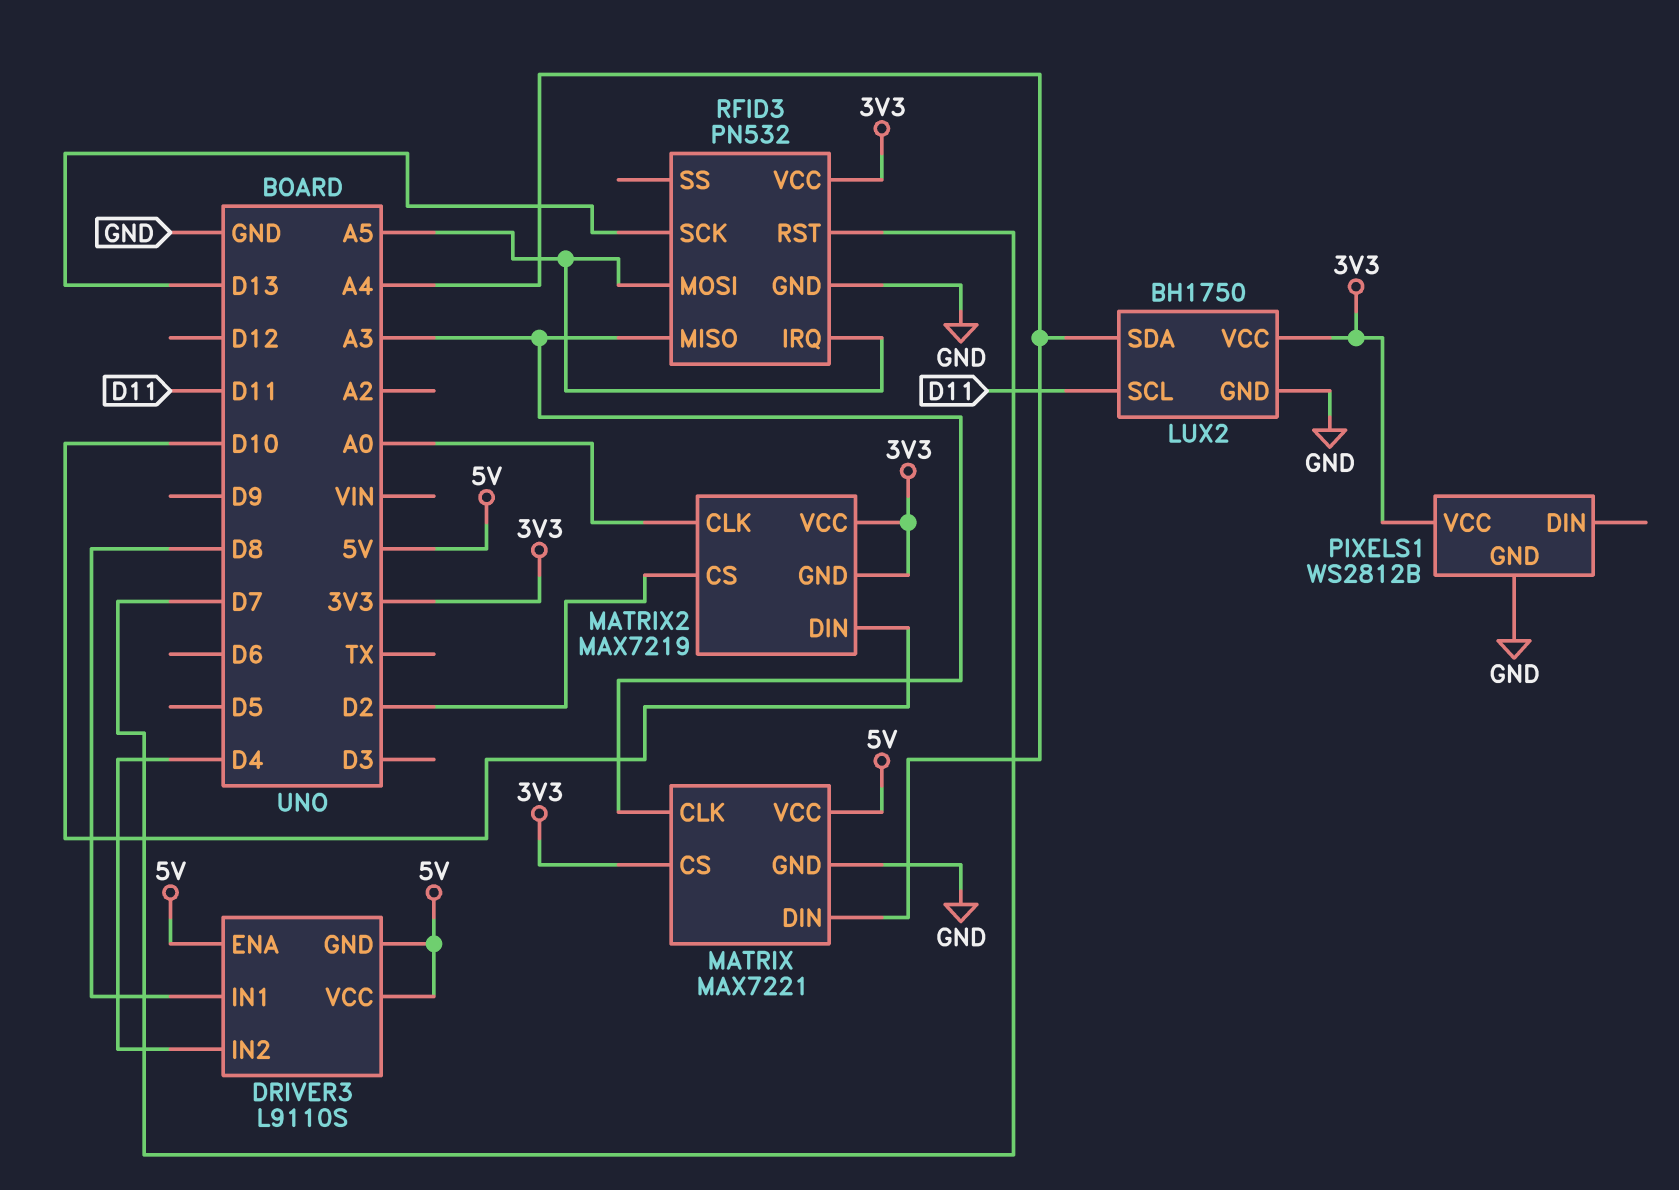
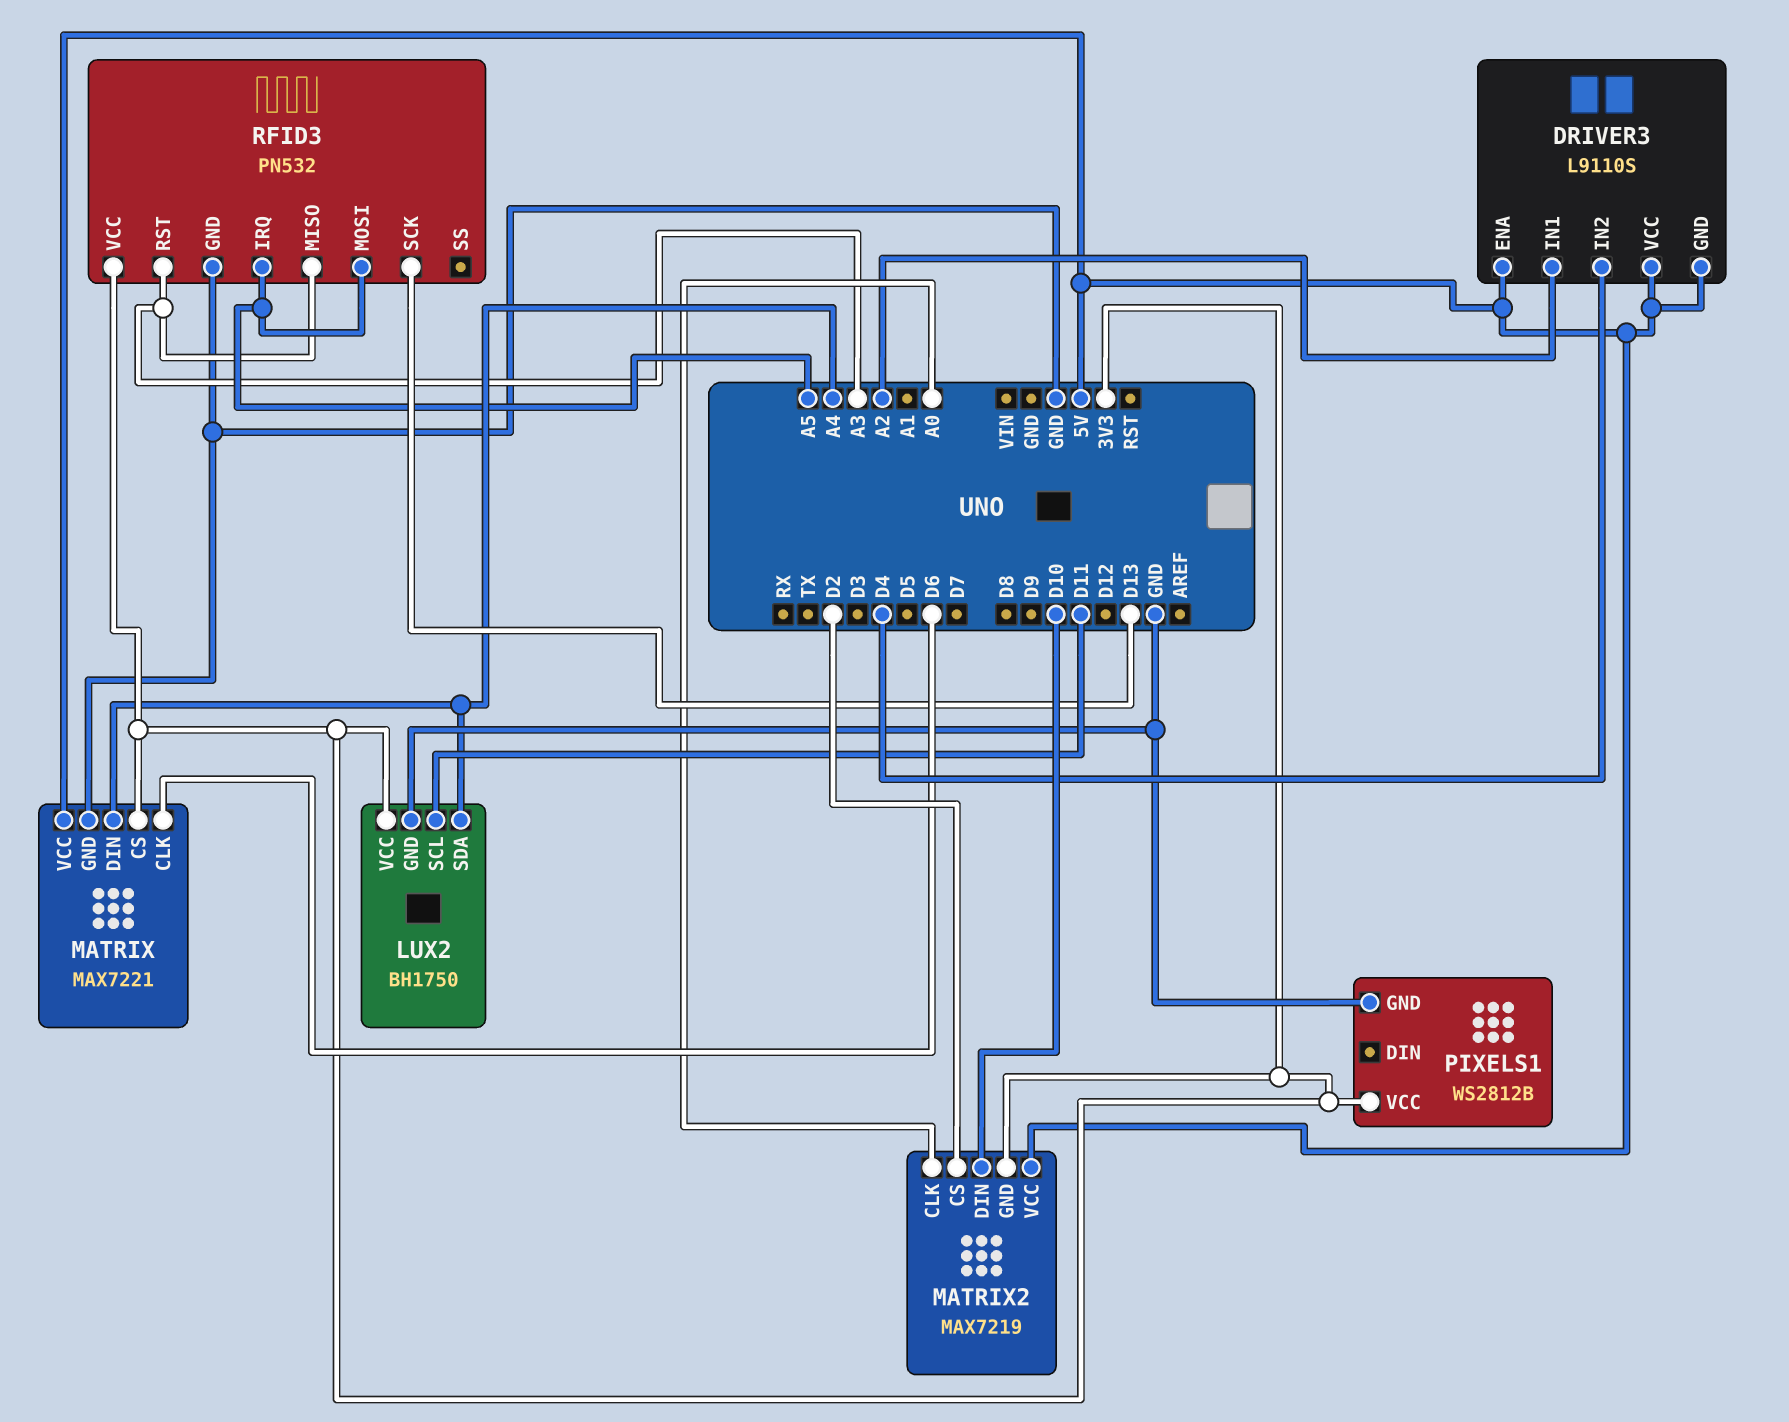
DRIVER3 pin IN1: D8 -> A2
MATRIX pin CLK: A3 -> D6
MATRIX2 pin VCC: 3V3 -> 5V
RFID3 pin RST: D7 -> A3

